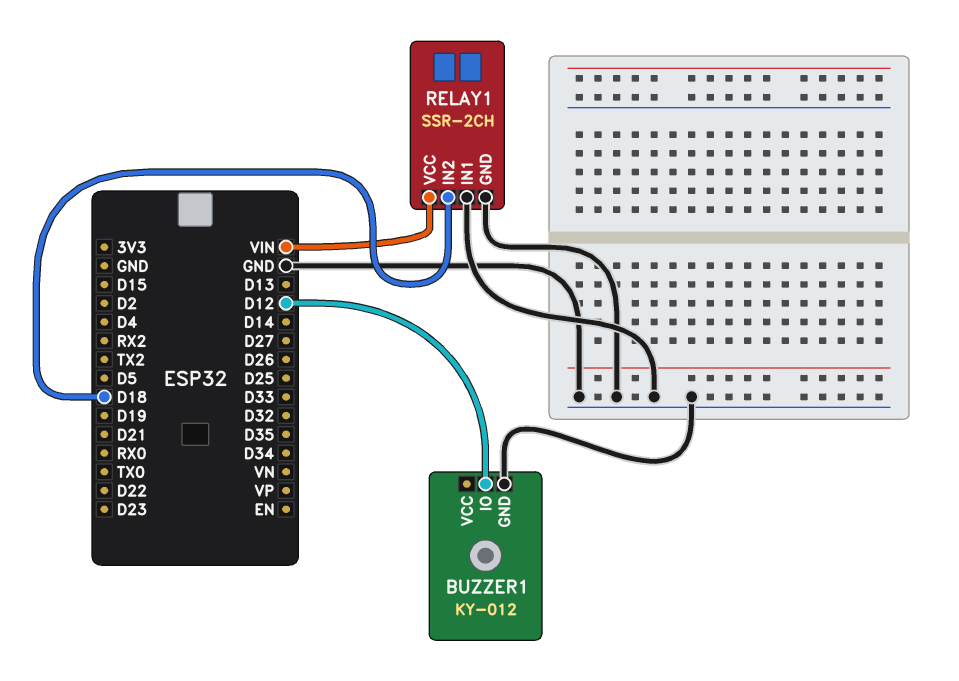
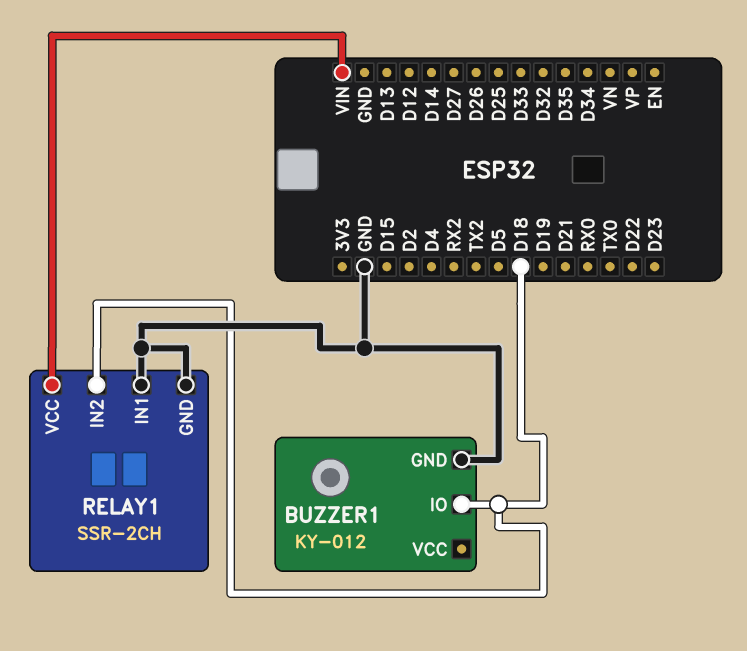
BUZZER1 pin IO: D12 -> D18

